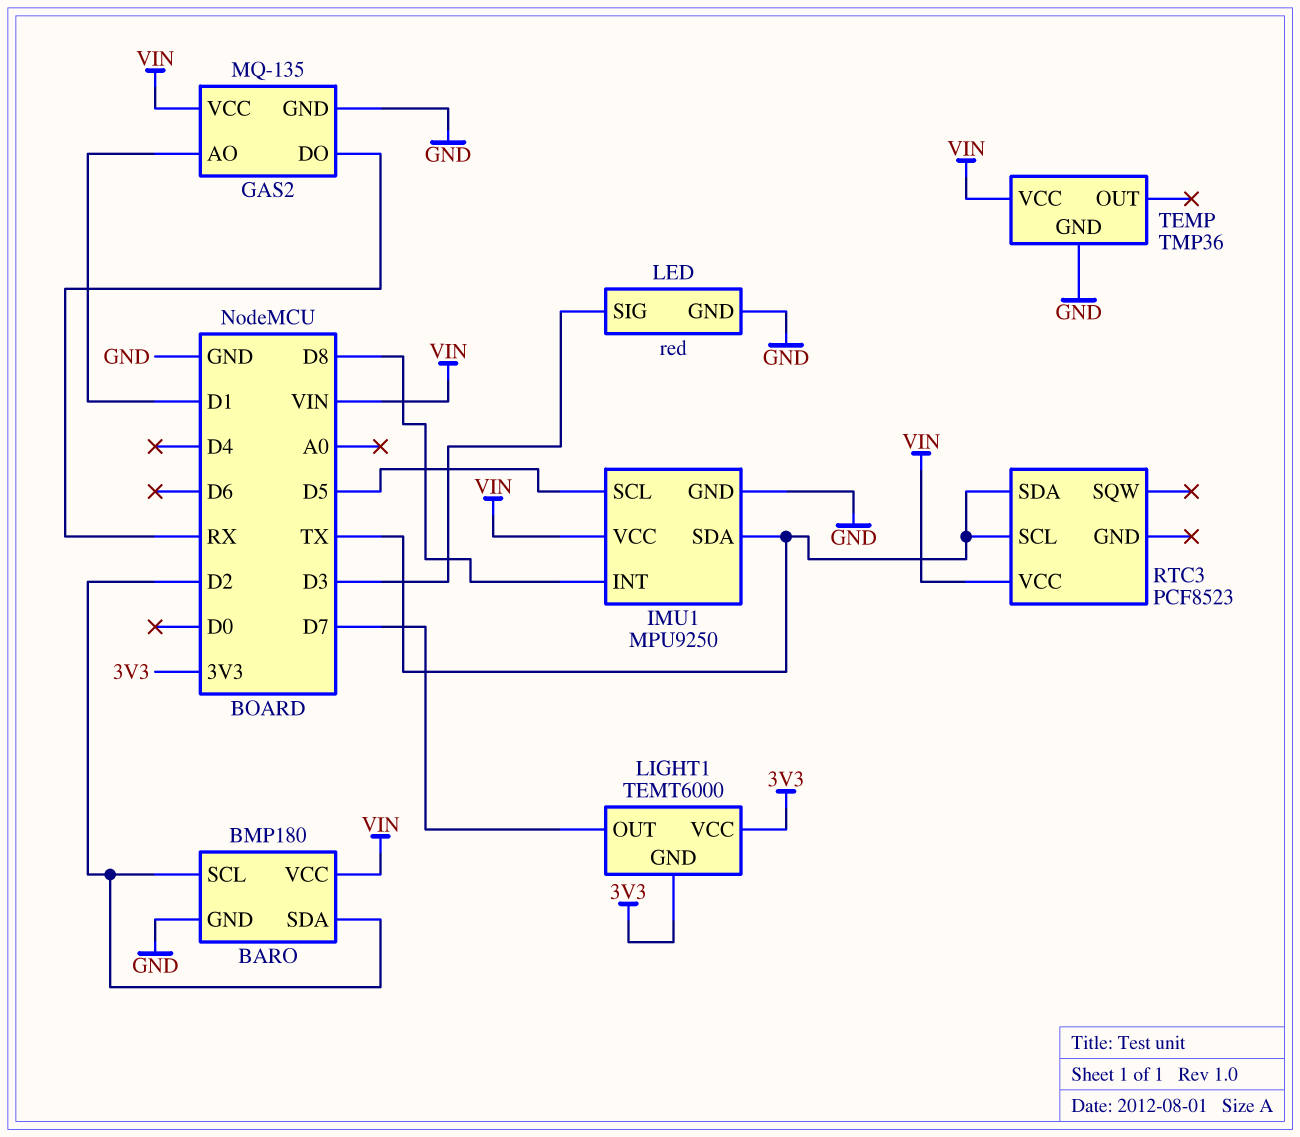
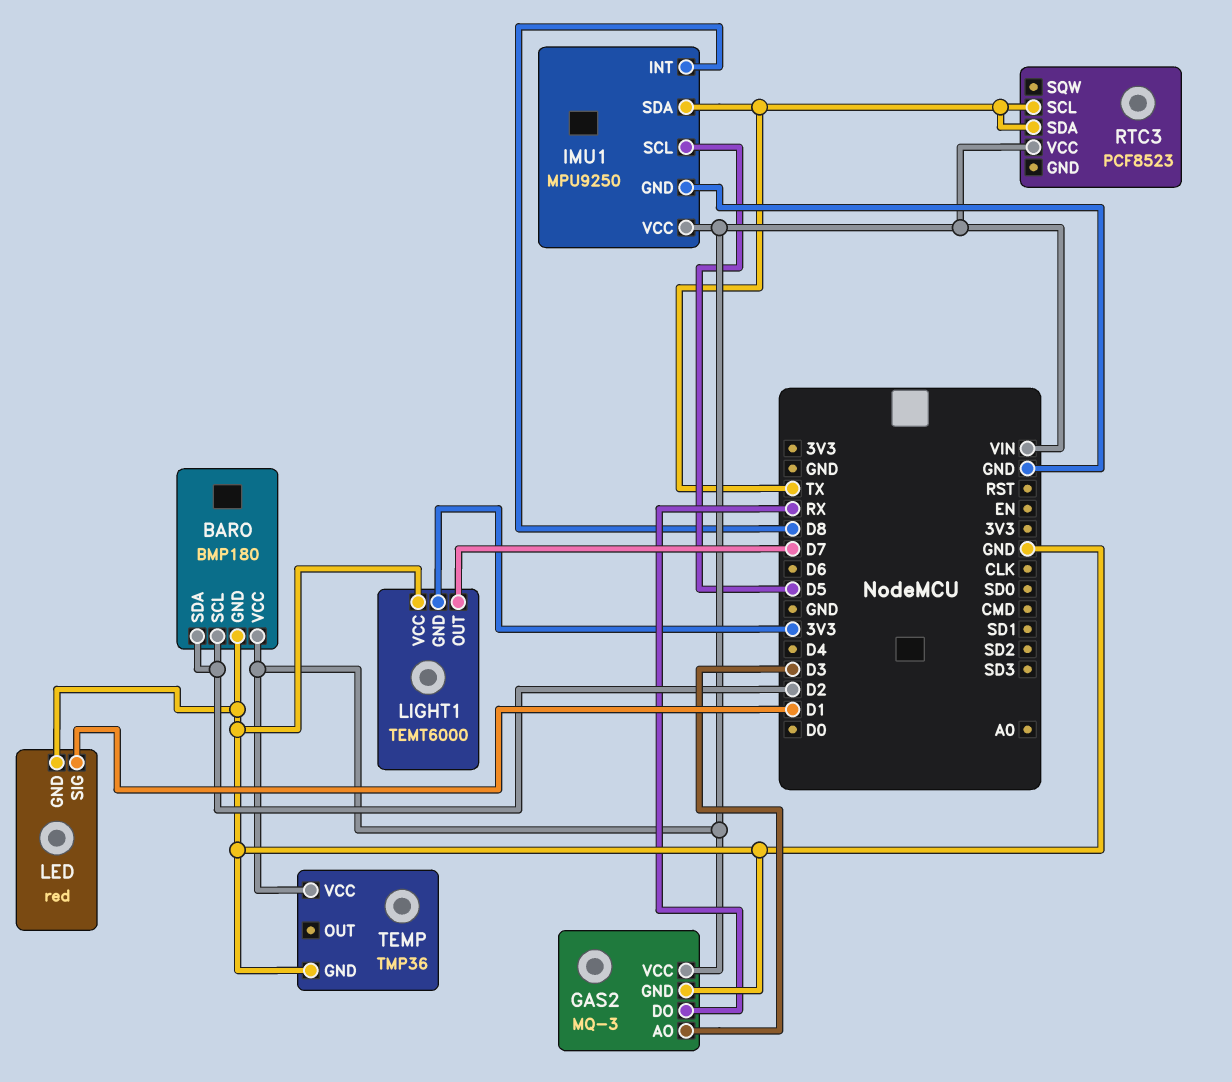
GAS2: MQ-135 -> MQ-3
GAS2 pin AO: D1 -> D3
LED pin SIG: D3 -> D1
LIGHT1 pin VCC: 3V3 -> GND

